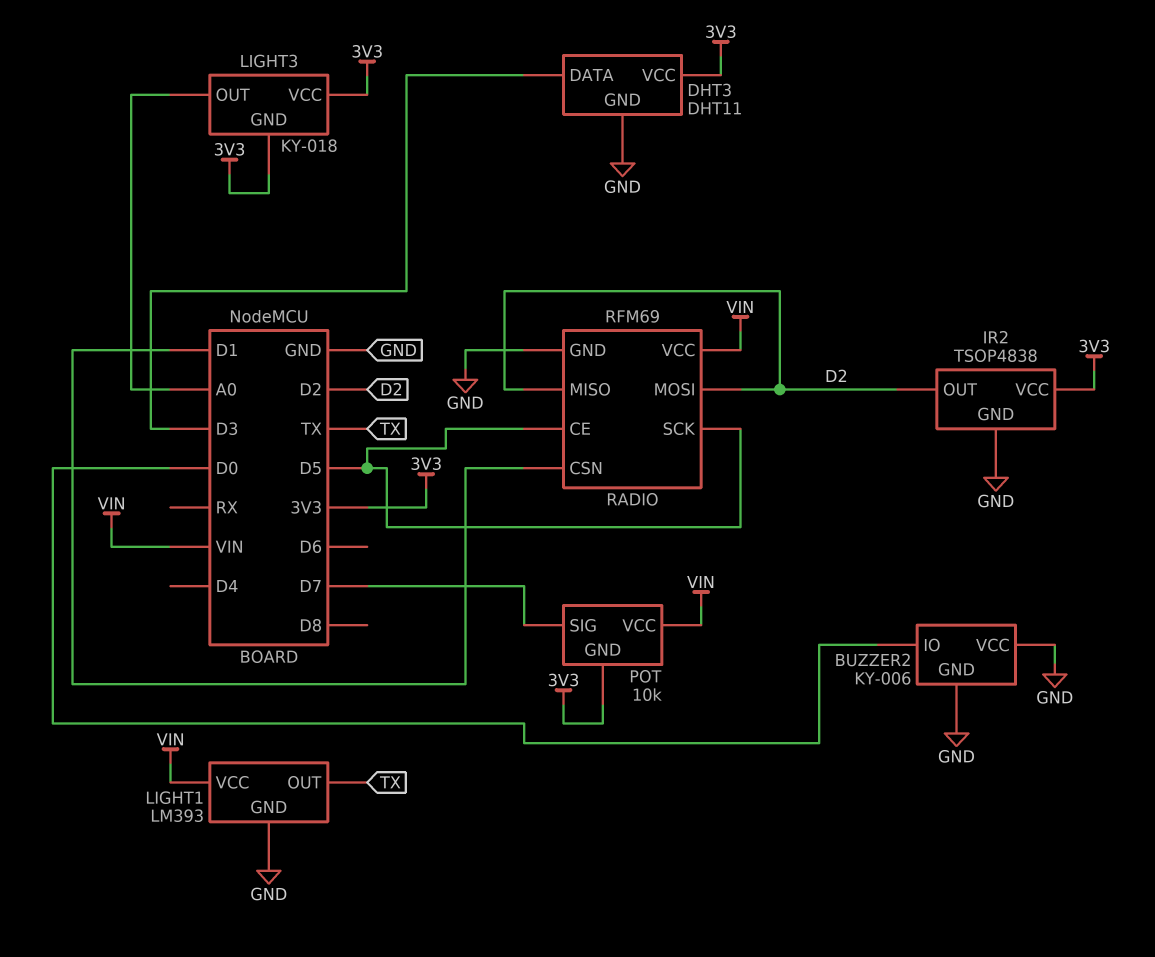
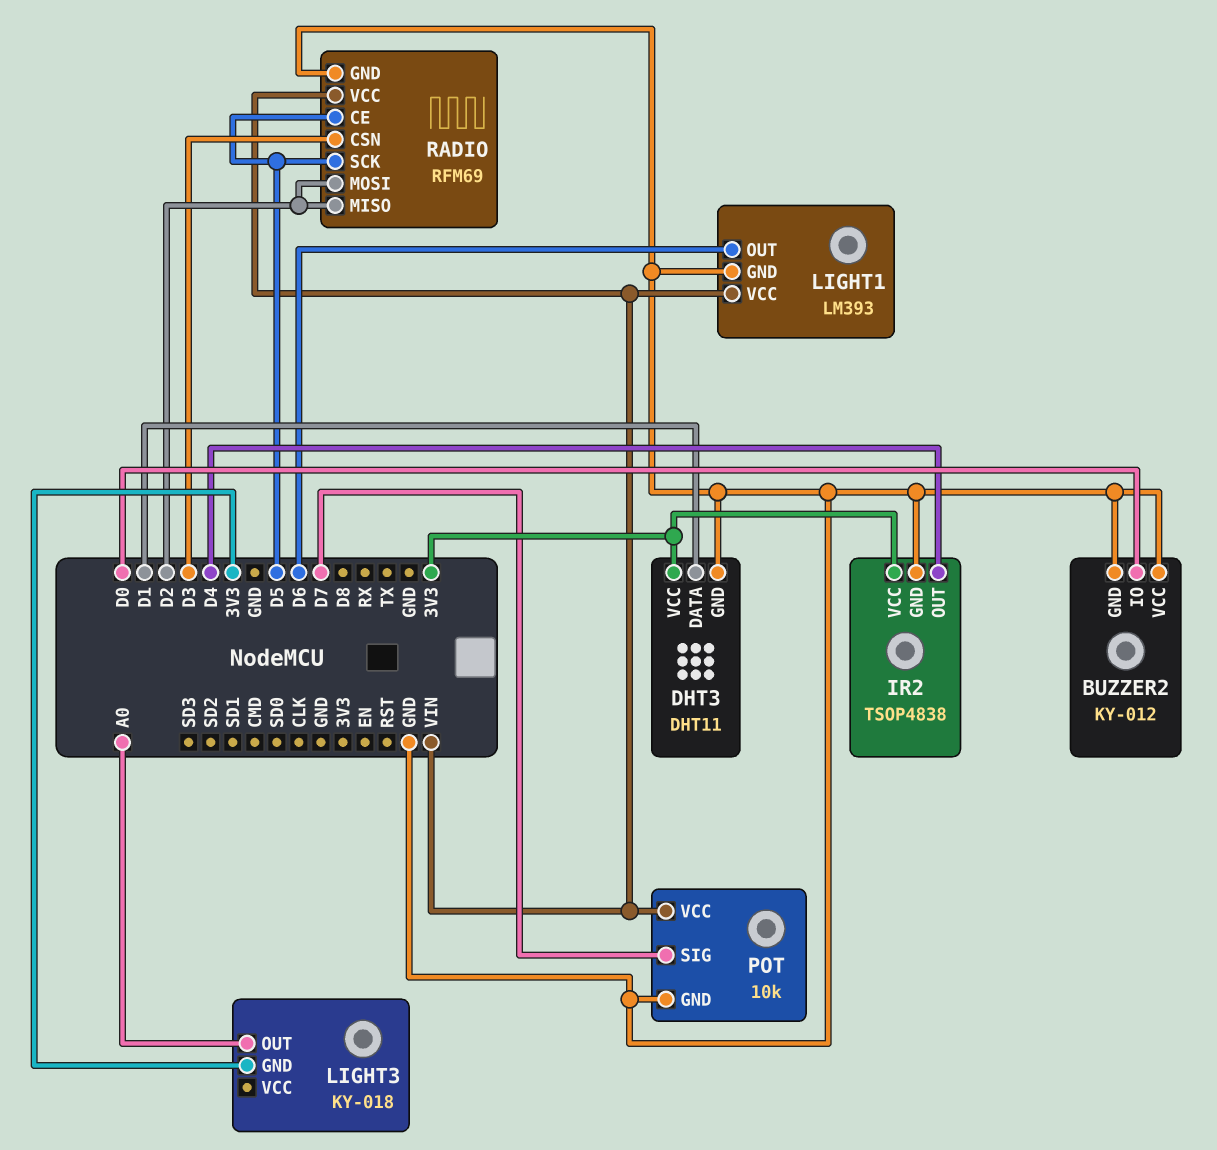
BUZZER2: KY-006 -> KY-012
DHT3 pin DATA: D3 -> D1
IR2 pin OUT: D2 -> D4
LIGHT1 pin OUT: TX -> D6
LIGHT3 pin VCC: 3V3 -> none
POT pin GND: 3V3 -> GND
RADIO pin CSN: D1 -> D3

